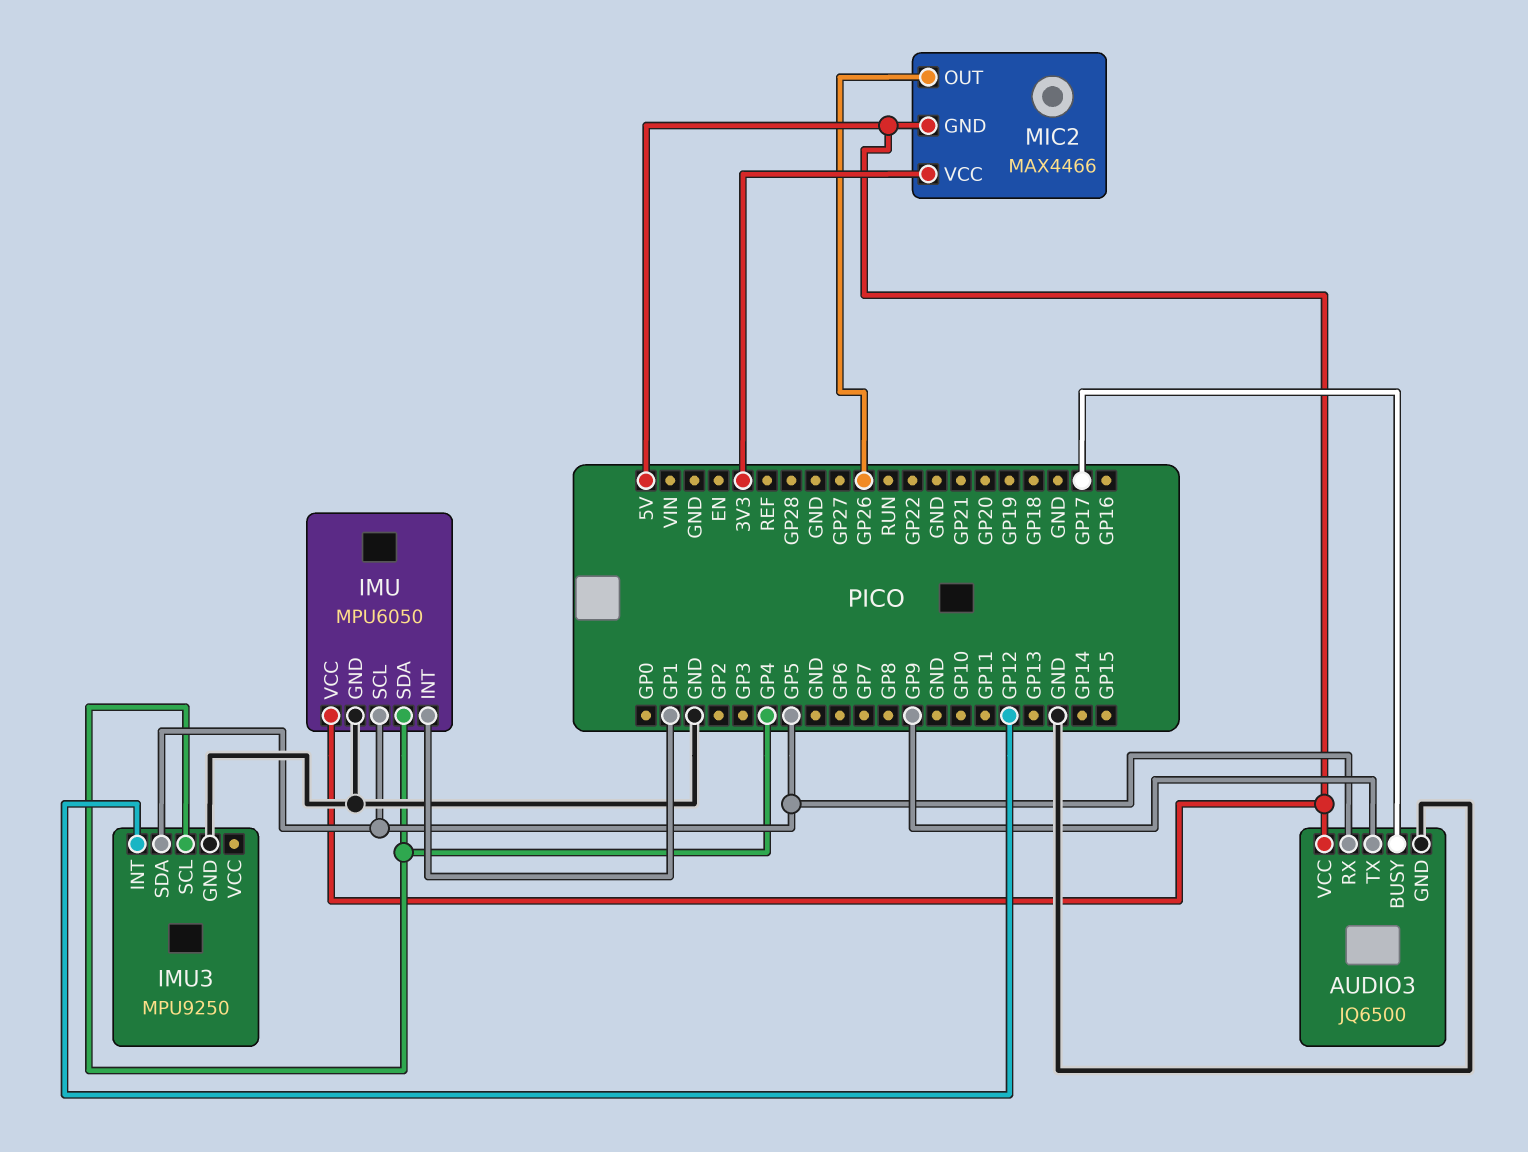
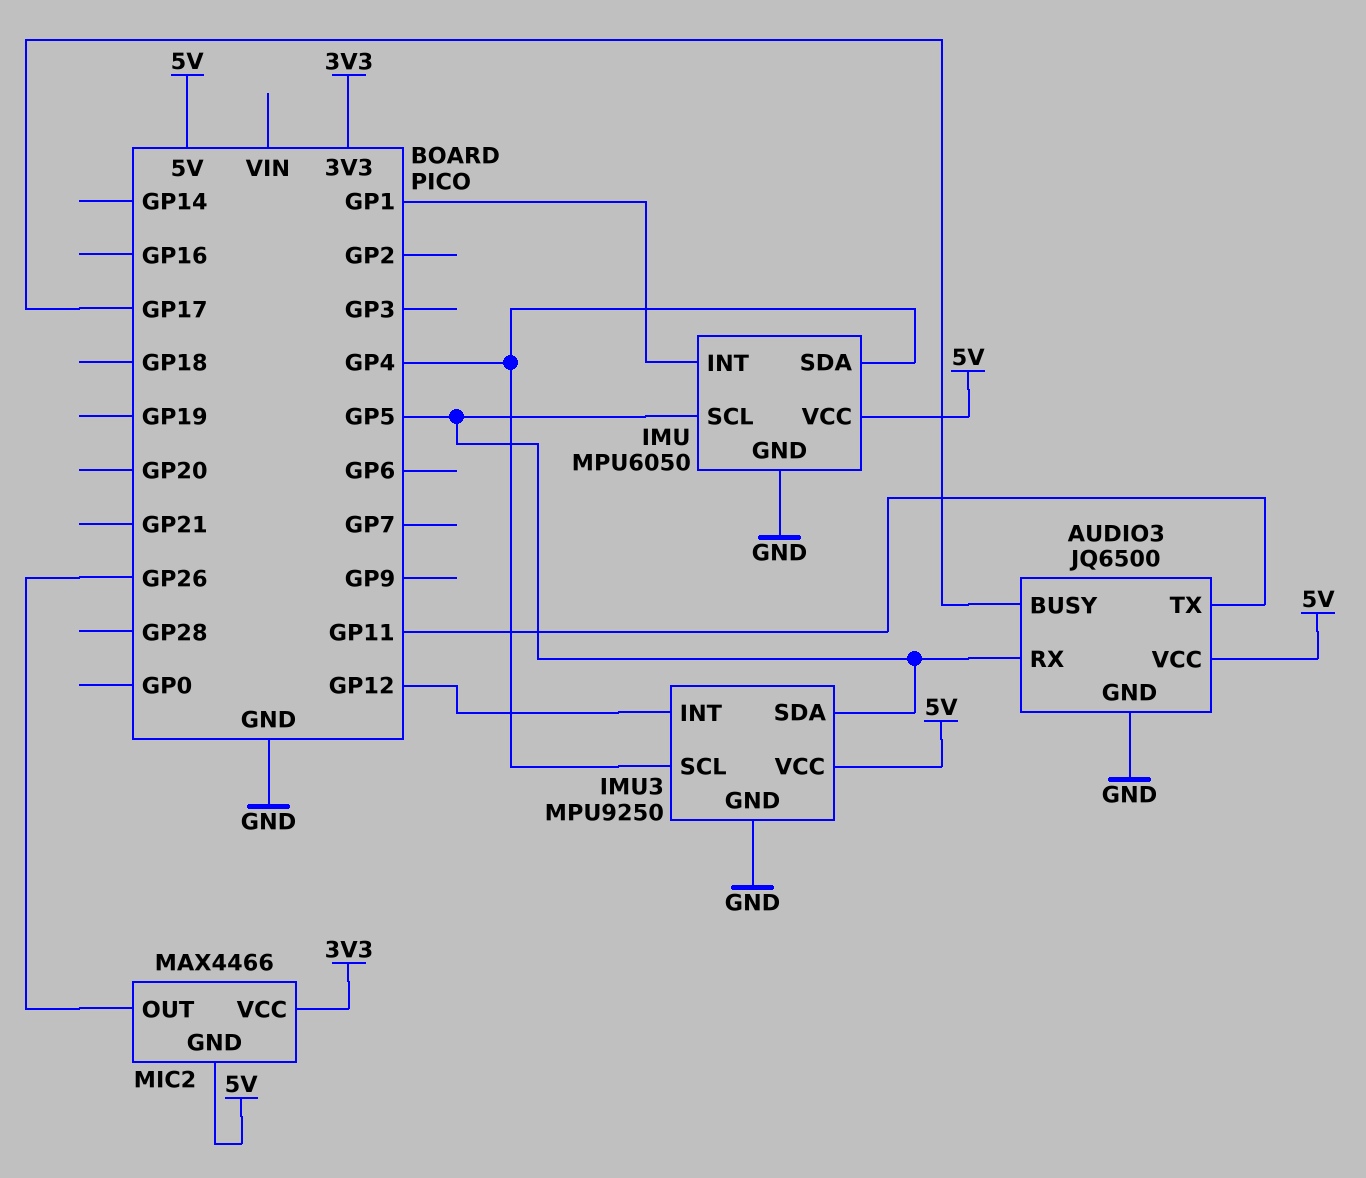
AUDIO3 pin TX: GP9 -> GP11
IMU3 pin VCC: none -> 5V

